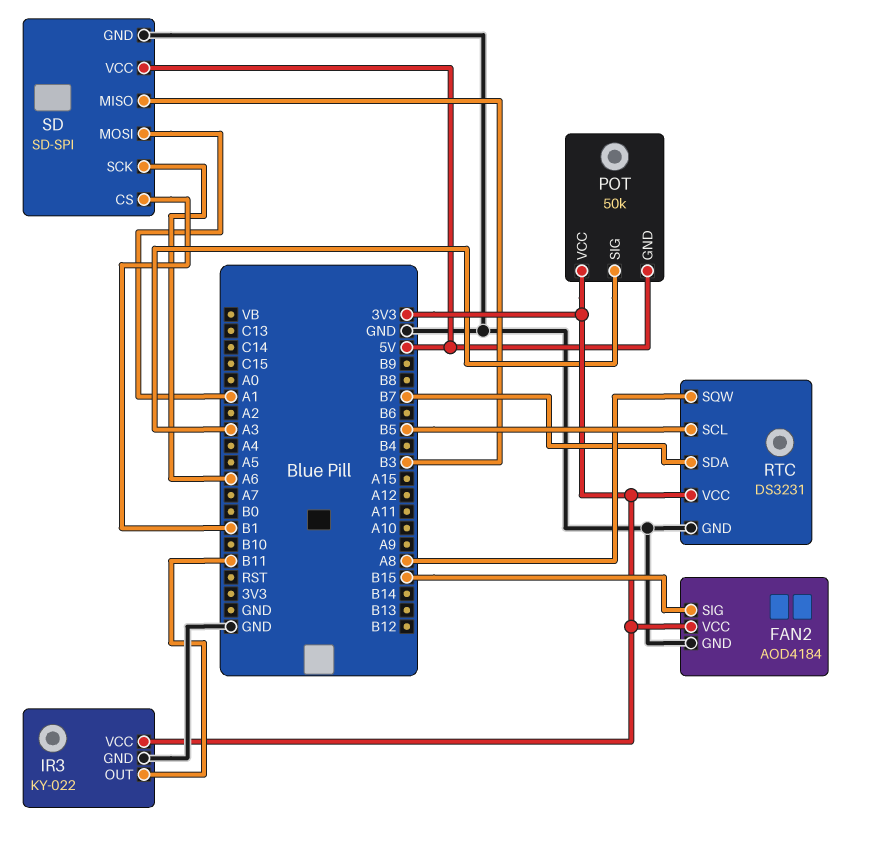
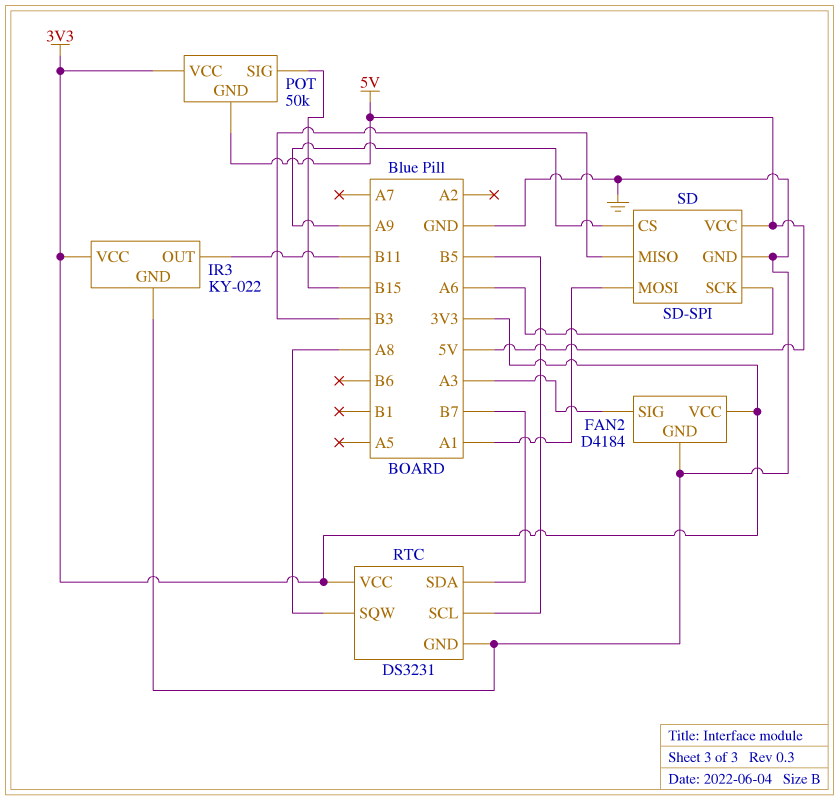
FAN2: AOD4184 -> D4184
FAN2 pin SIG: B15 -> A3
POT pin SIG: A3 -> B15
SD pin CS: B1 -> A9

